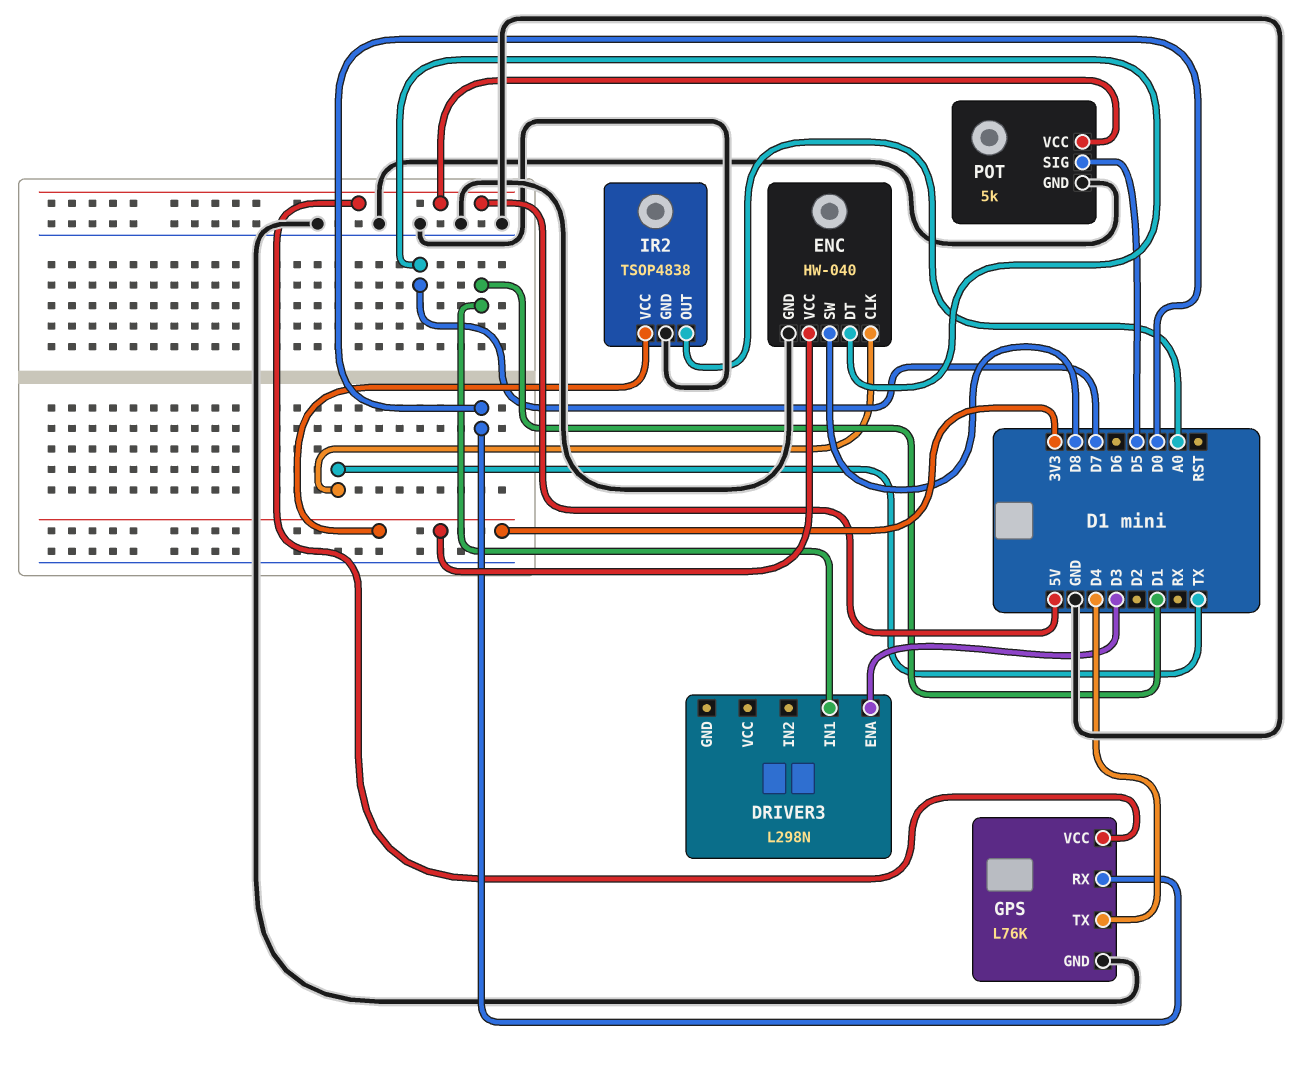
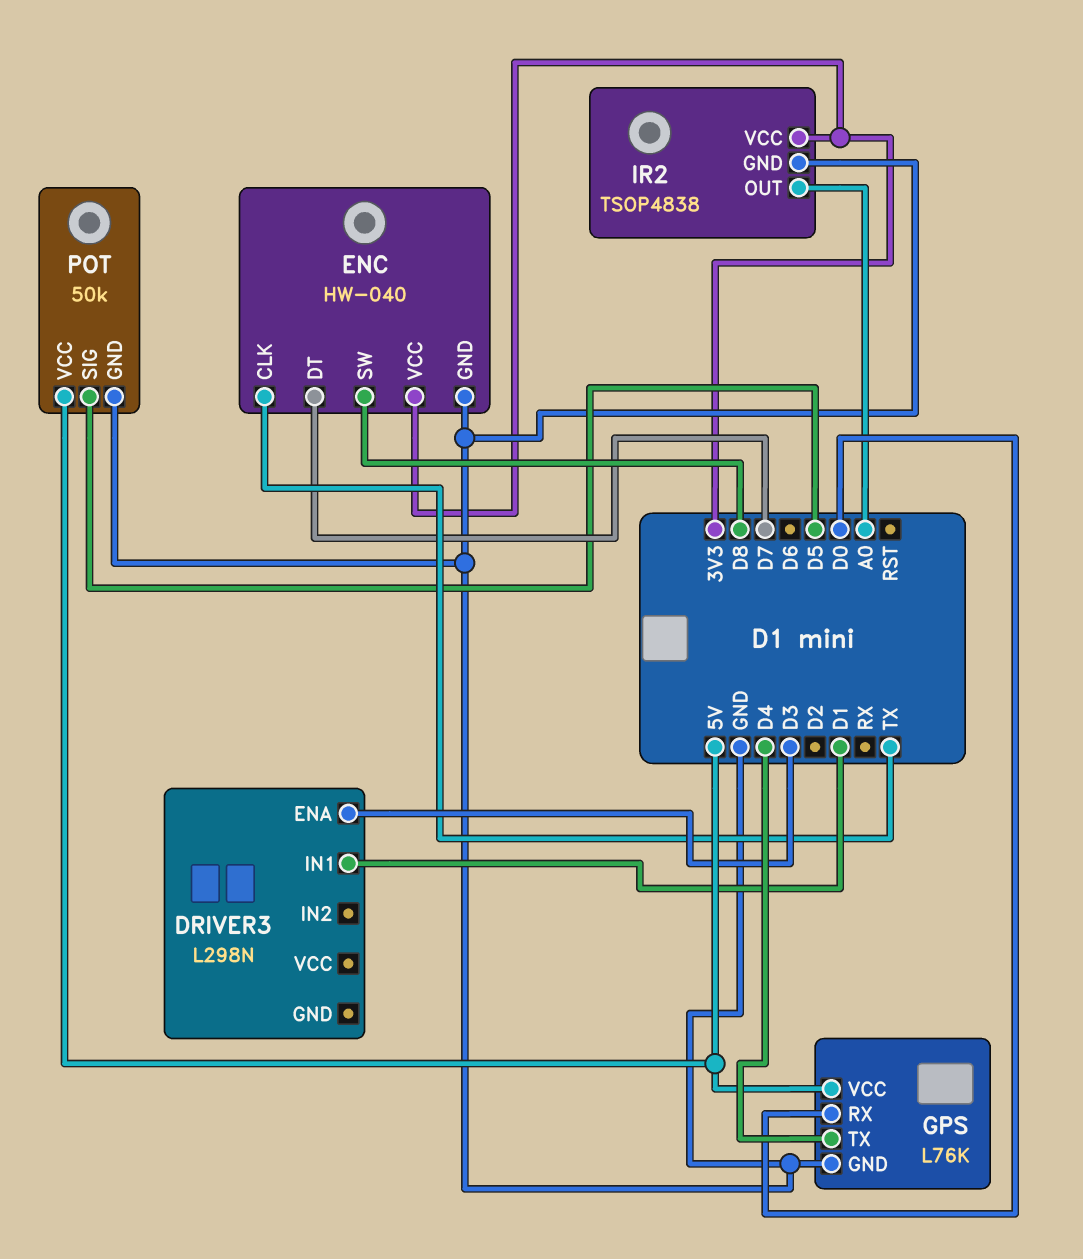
POT: 5k -> 50k

